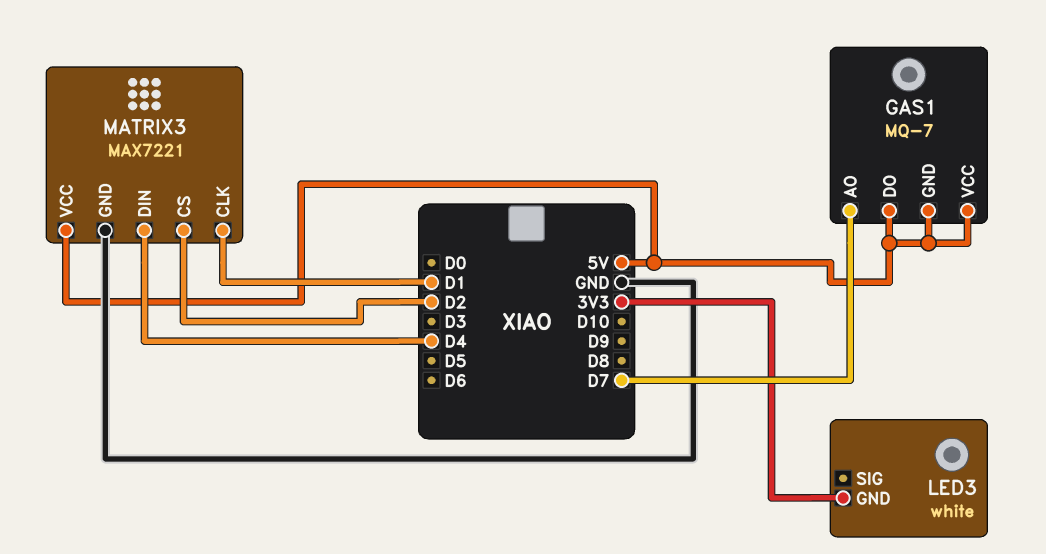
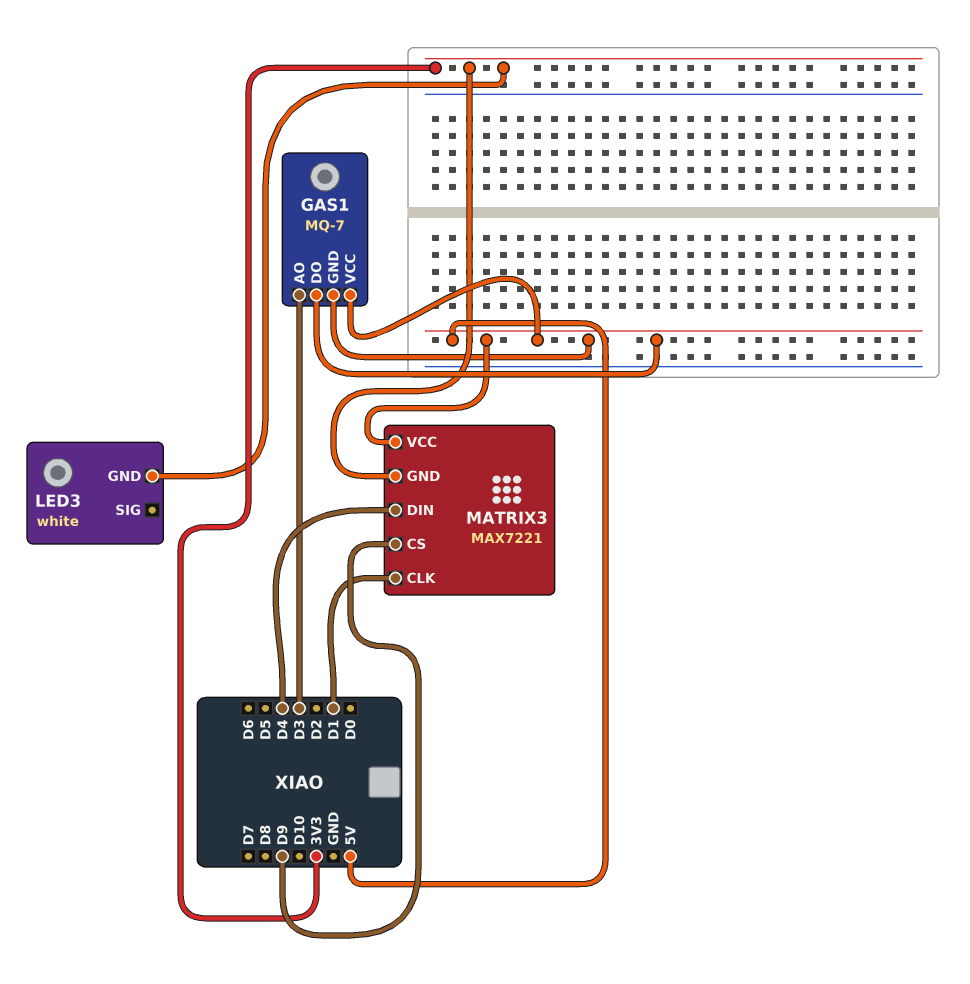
GAS1 pin AO: D7 -> D3
MATRIX3 pin CS: D2 -> D9
MATRIX3 pin GND: GND -> 3V3

